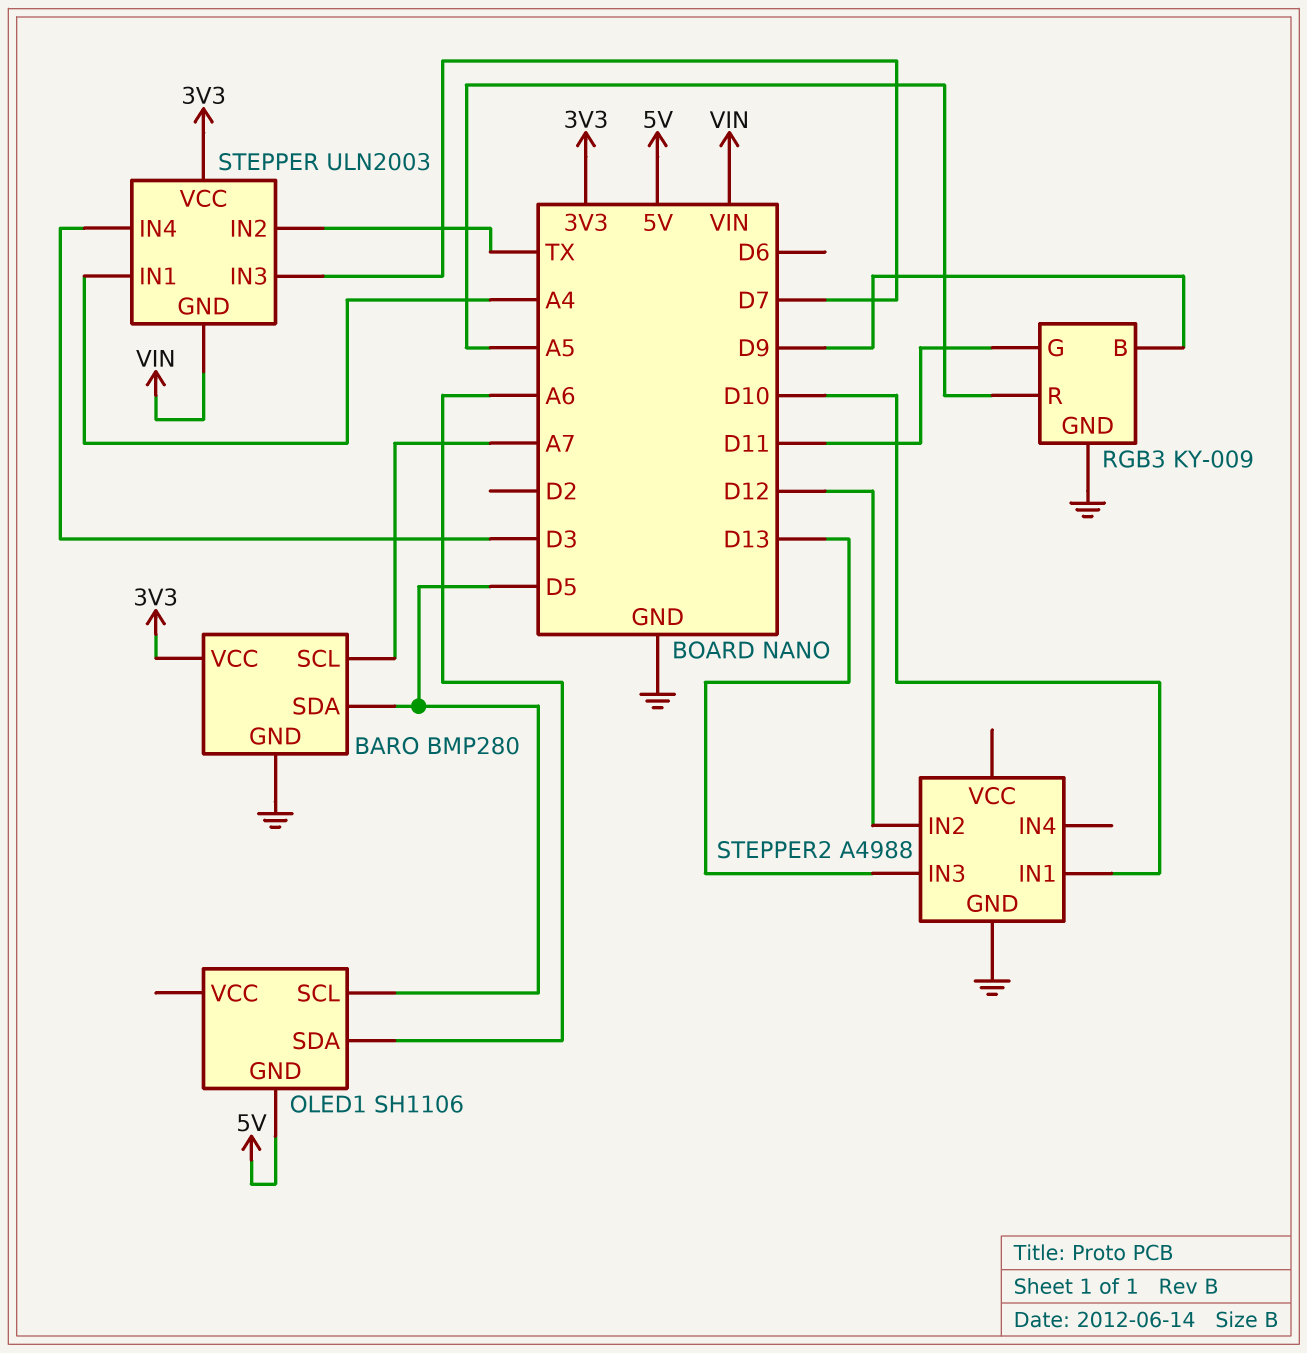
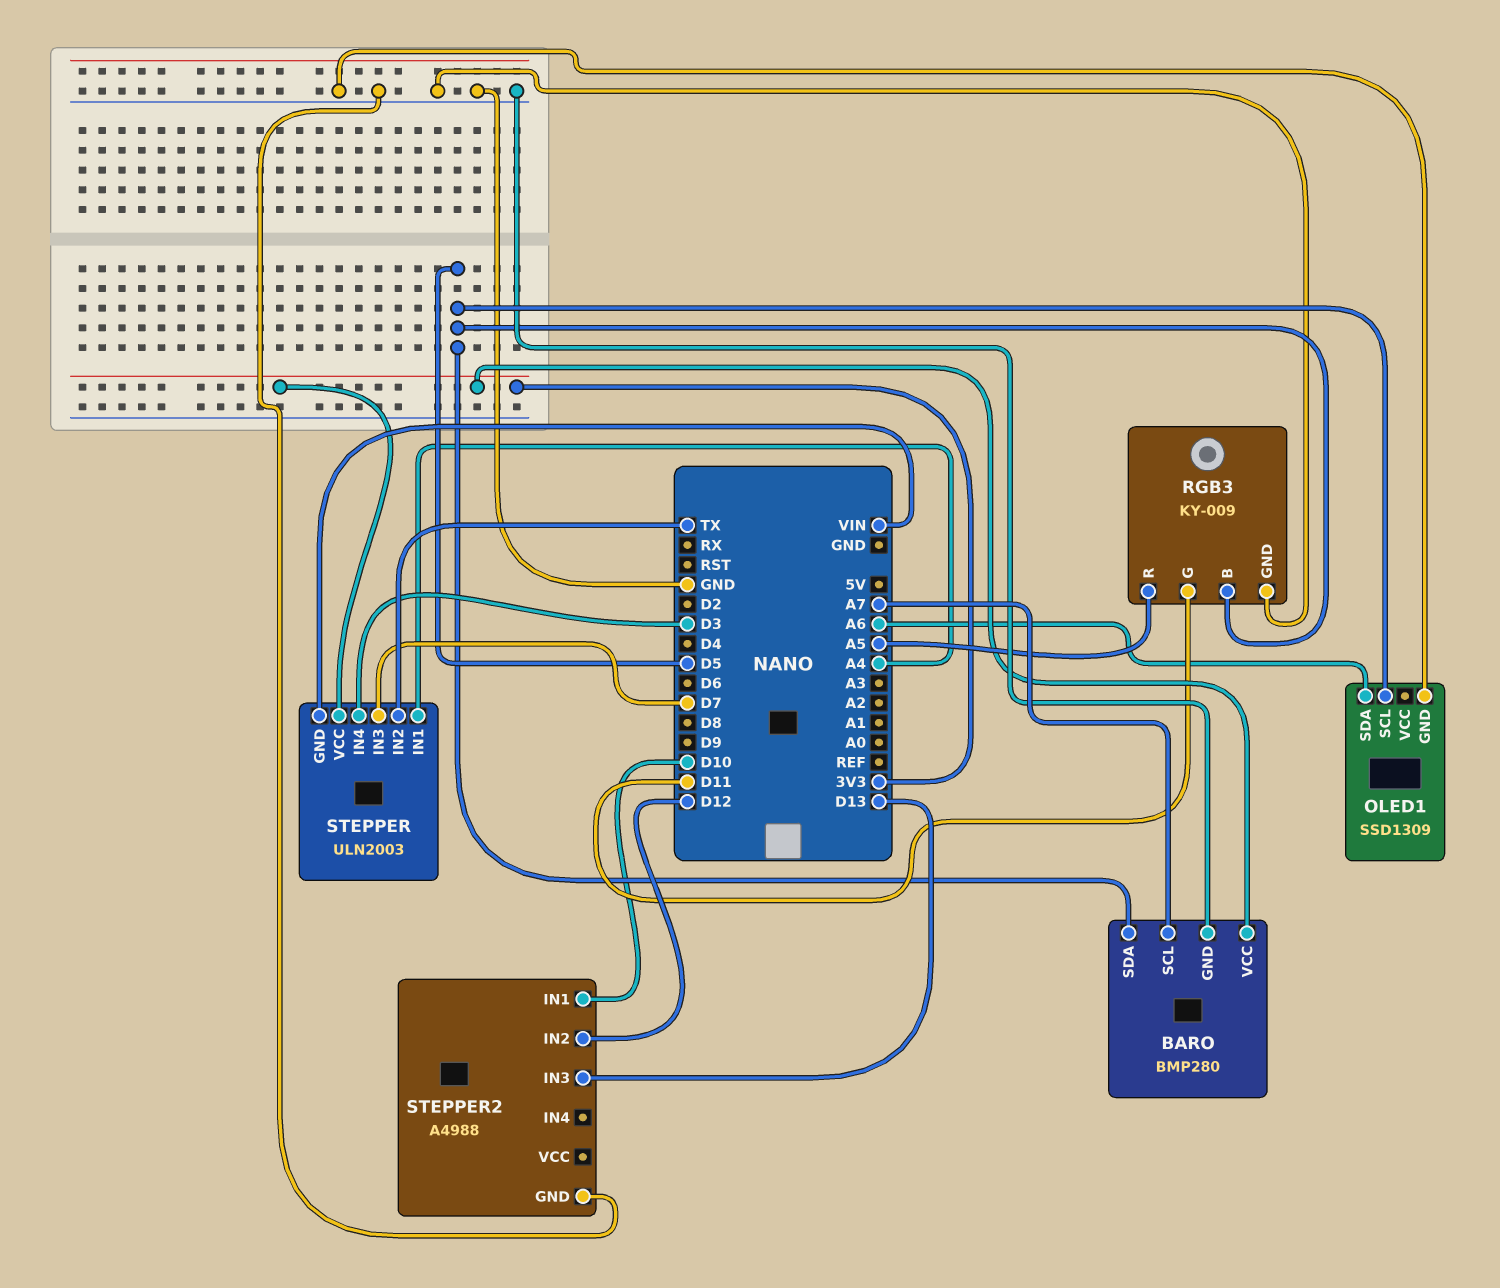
OLED1: SH1106 -> SSD1309
OLED1 pin GND: 5V -> GND
RGB3 pin B: D9 -> D5

